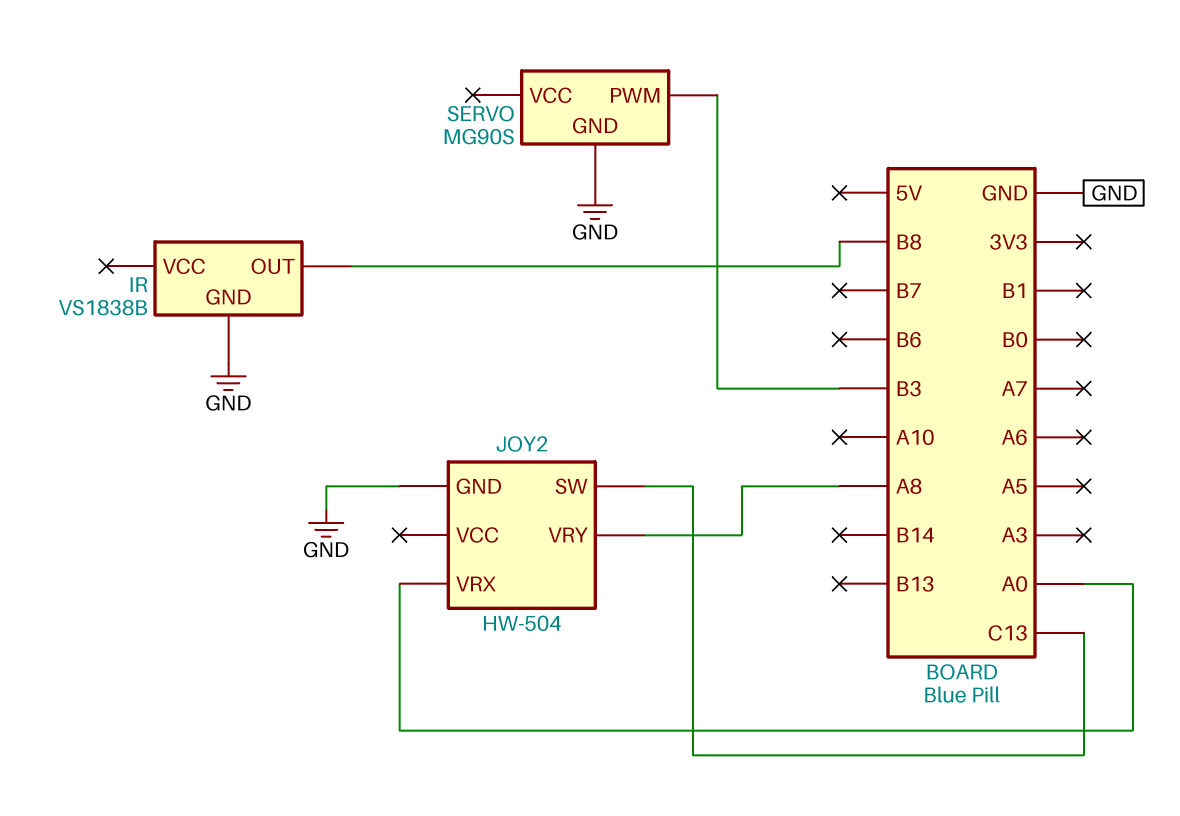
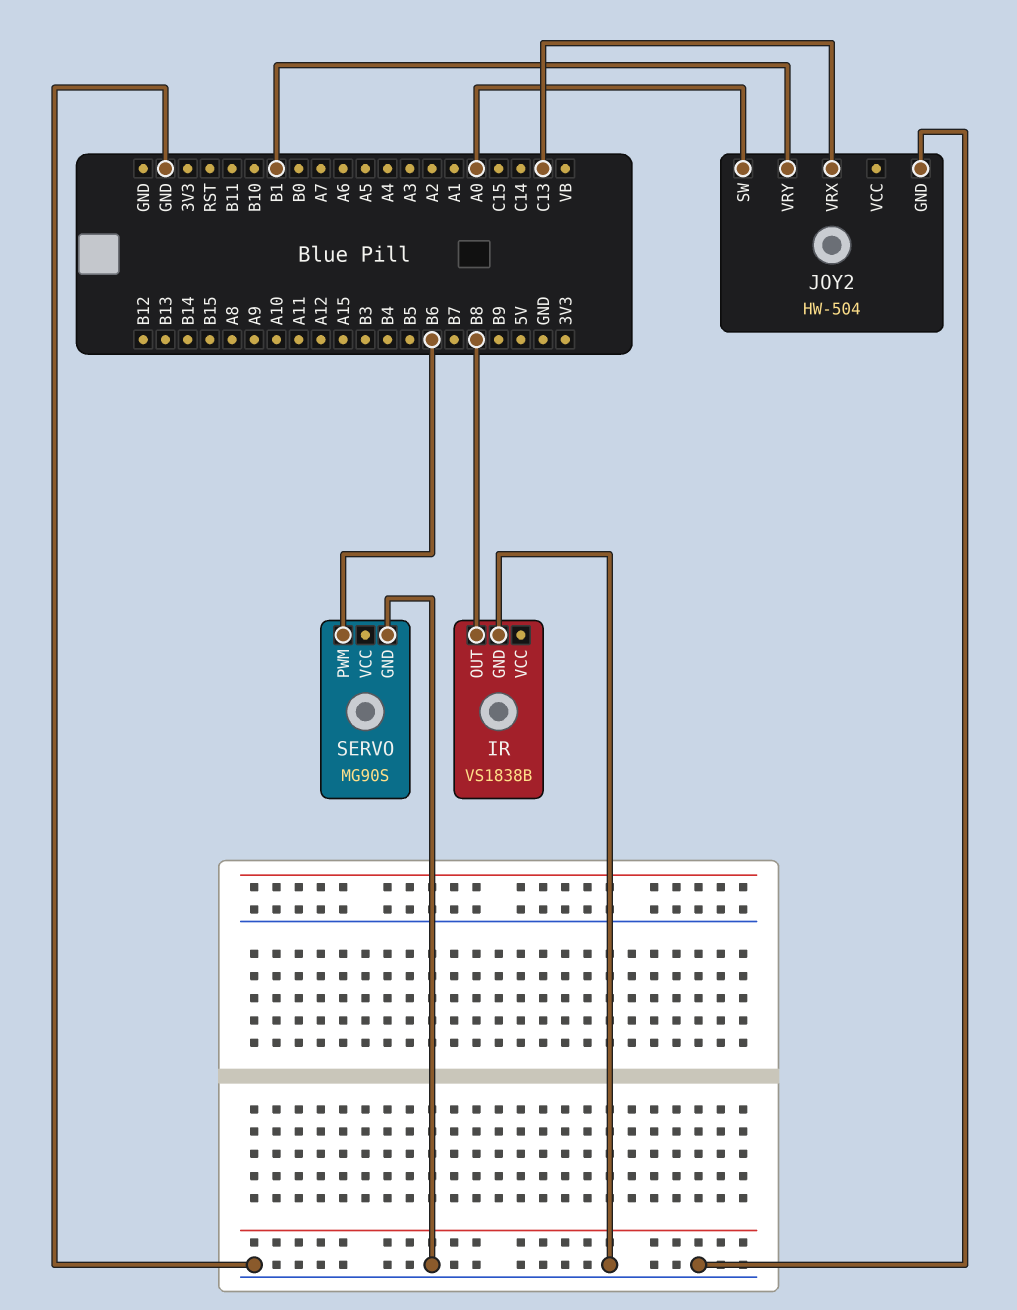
JOY2 pin SW: C13 -> A0
JOY2 pin VRX: A0 -> C13
JOY2 pin VRY: A8 -> B1
SERVO pin PWM: B3 -> B6

